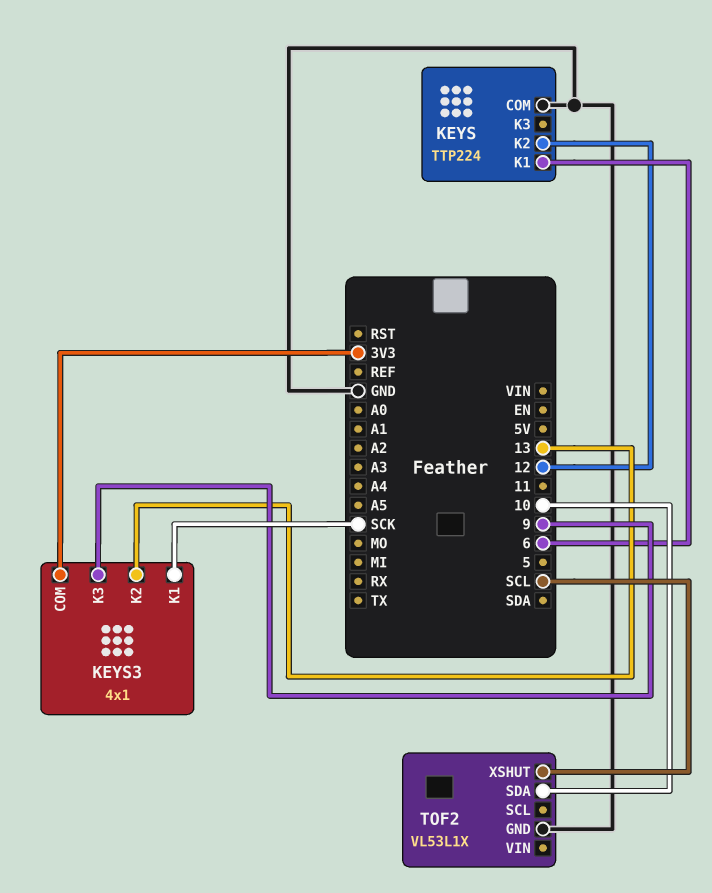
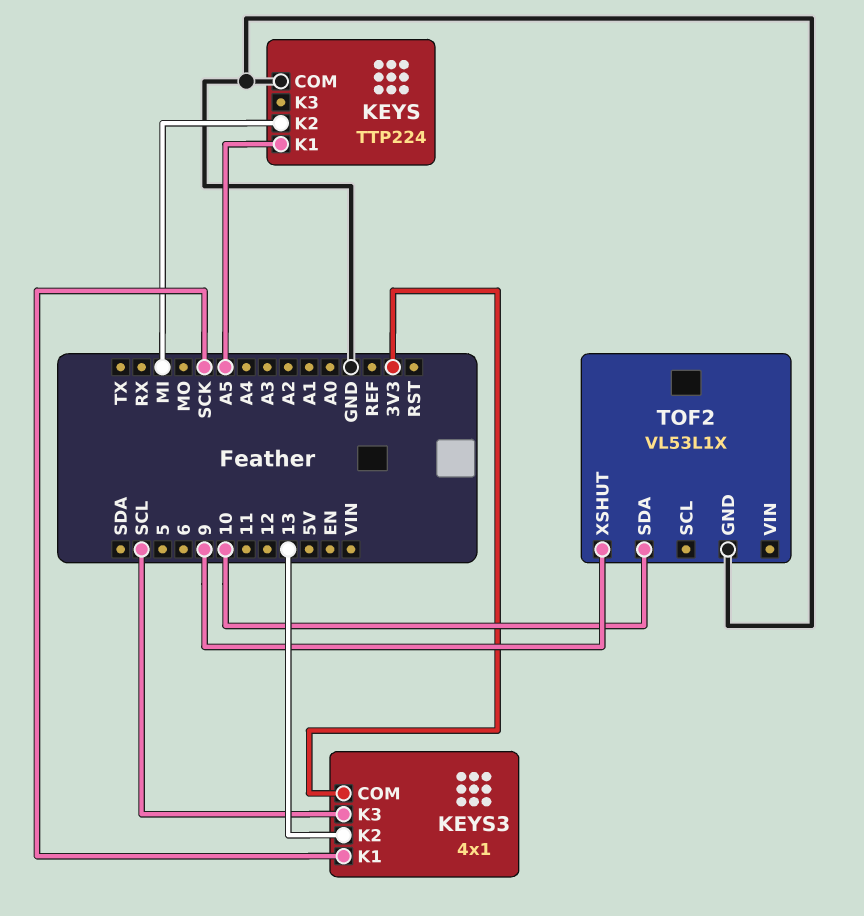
KEYS pin K1: 6 -> A5
KEYS pin K2: 12 -> MI
KEYS3 pin K3: 9 -> SCL
TOF2 pin XSHUT: SCL -> 9

